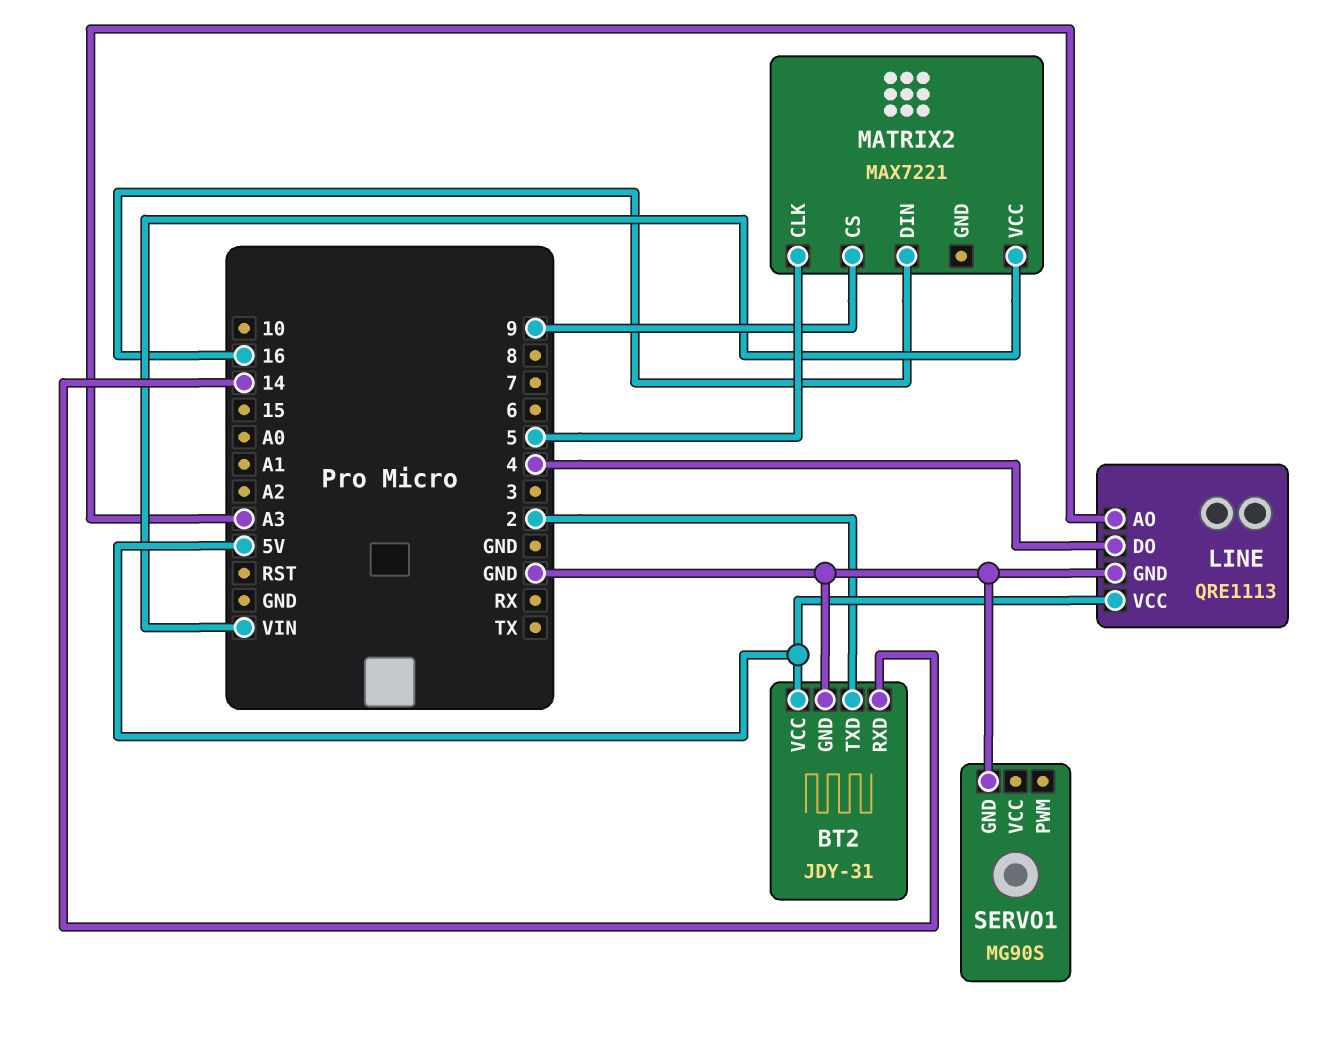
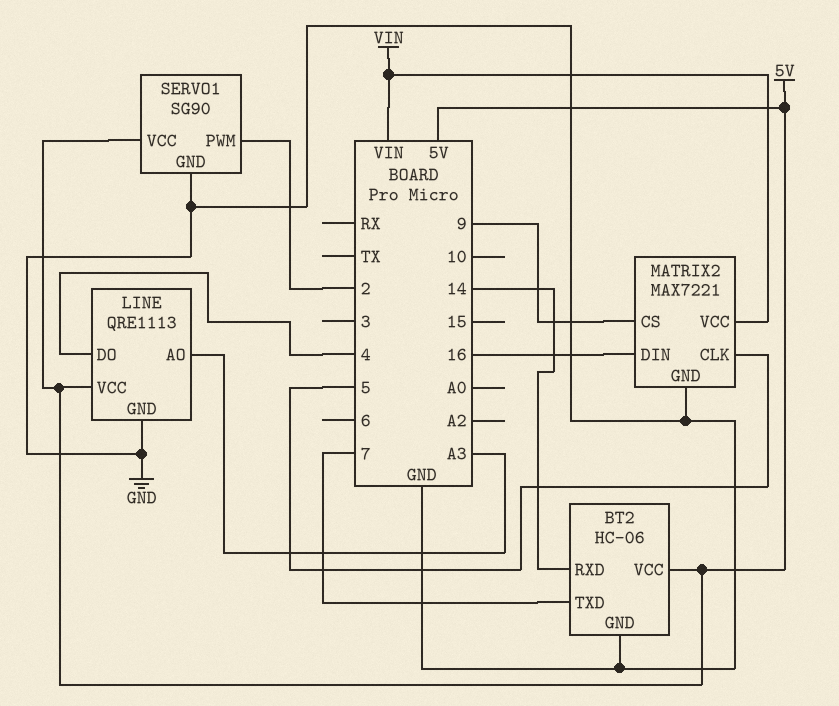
BT2: JDY-31 -> HC-06
BT2 pin TXD: 2 -> 7
MATRIX2 pin GND: none -> GND
SERVO1: MG90S -> SG90
SERVO1 pin PWM: none -> 2
SERVO1 pin VCC: none -> 5V

